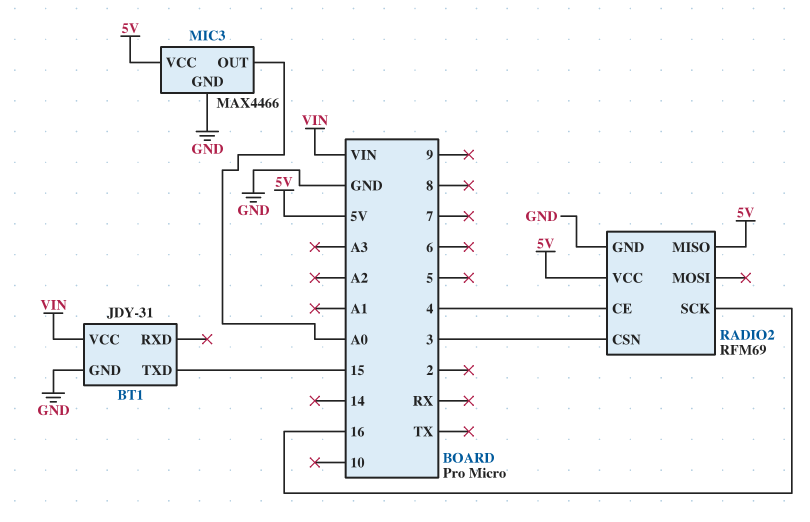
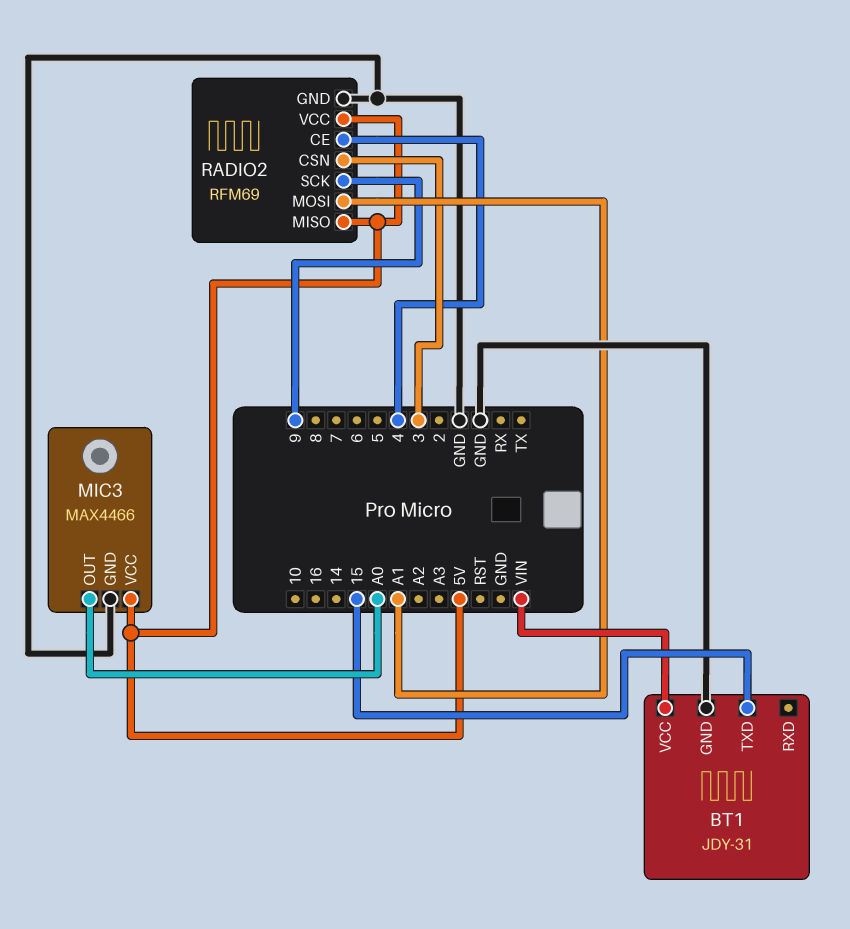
RADIO2 pin MOSI: none -> A1
RADIO2 pin SCK: 16 -> 9

